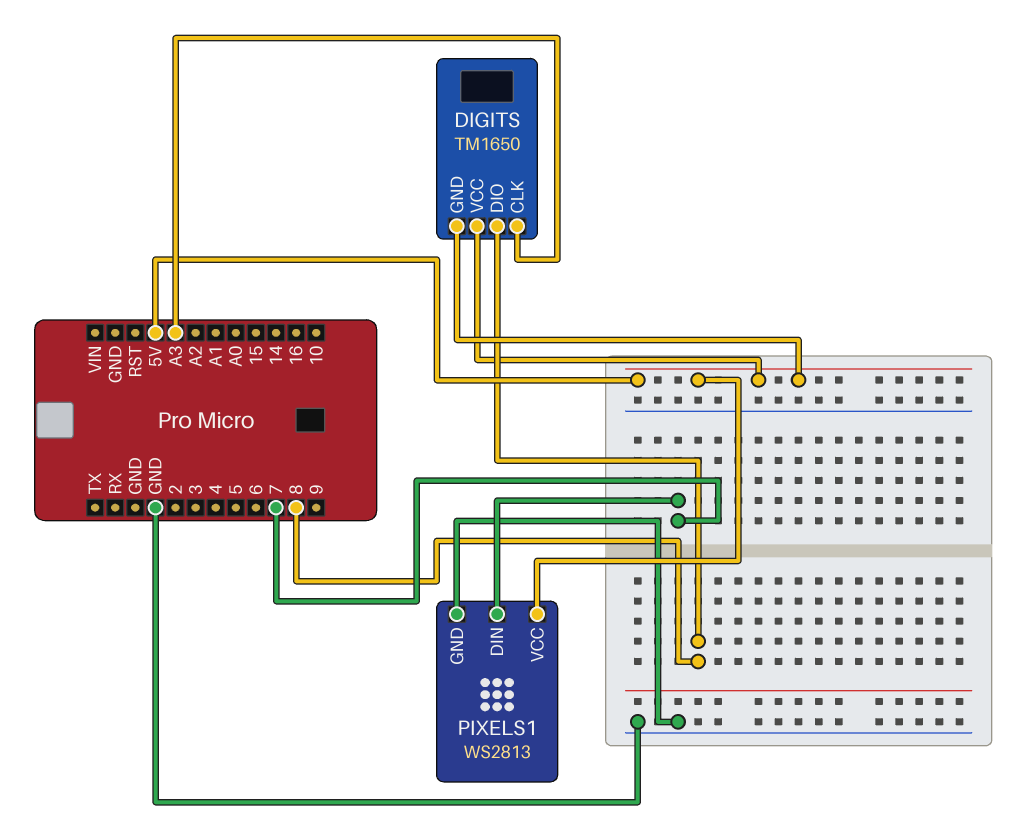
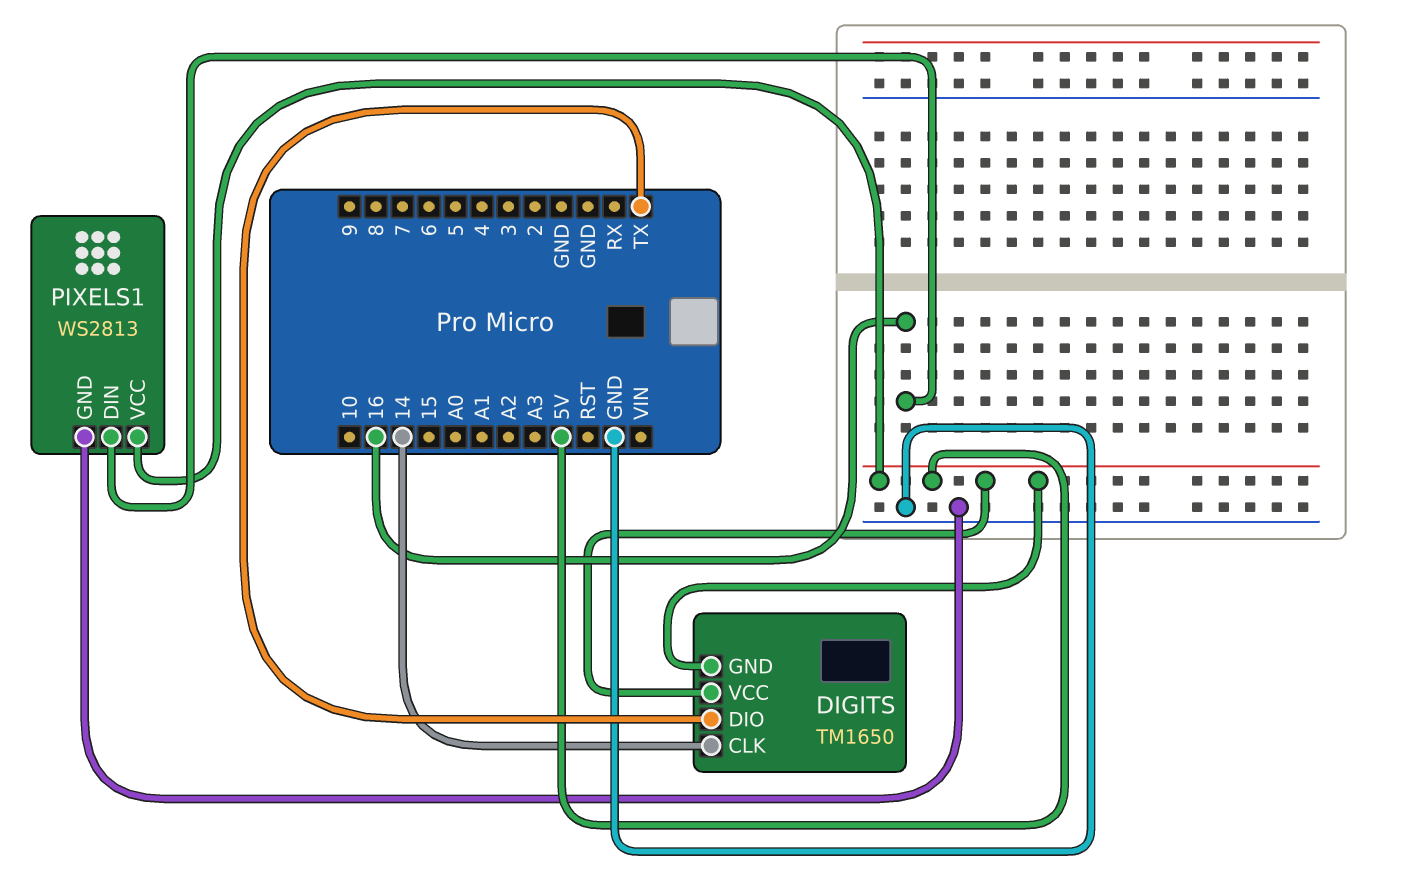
DIGITS pin CLK: A3 -> 14
DIGITS pin DIO: 8 -> TX
PIXELS1 pin DIN: 7 -> 16

